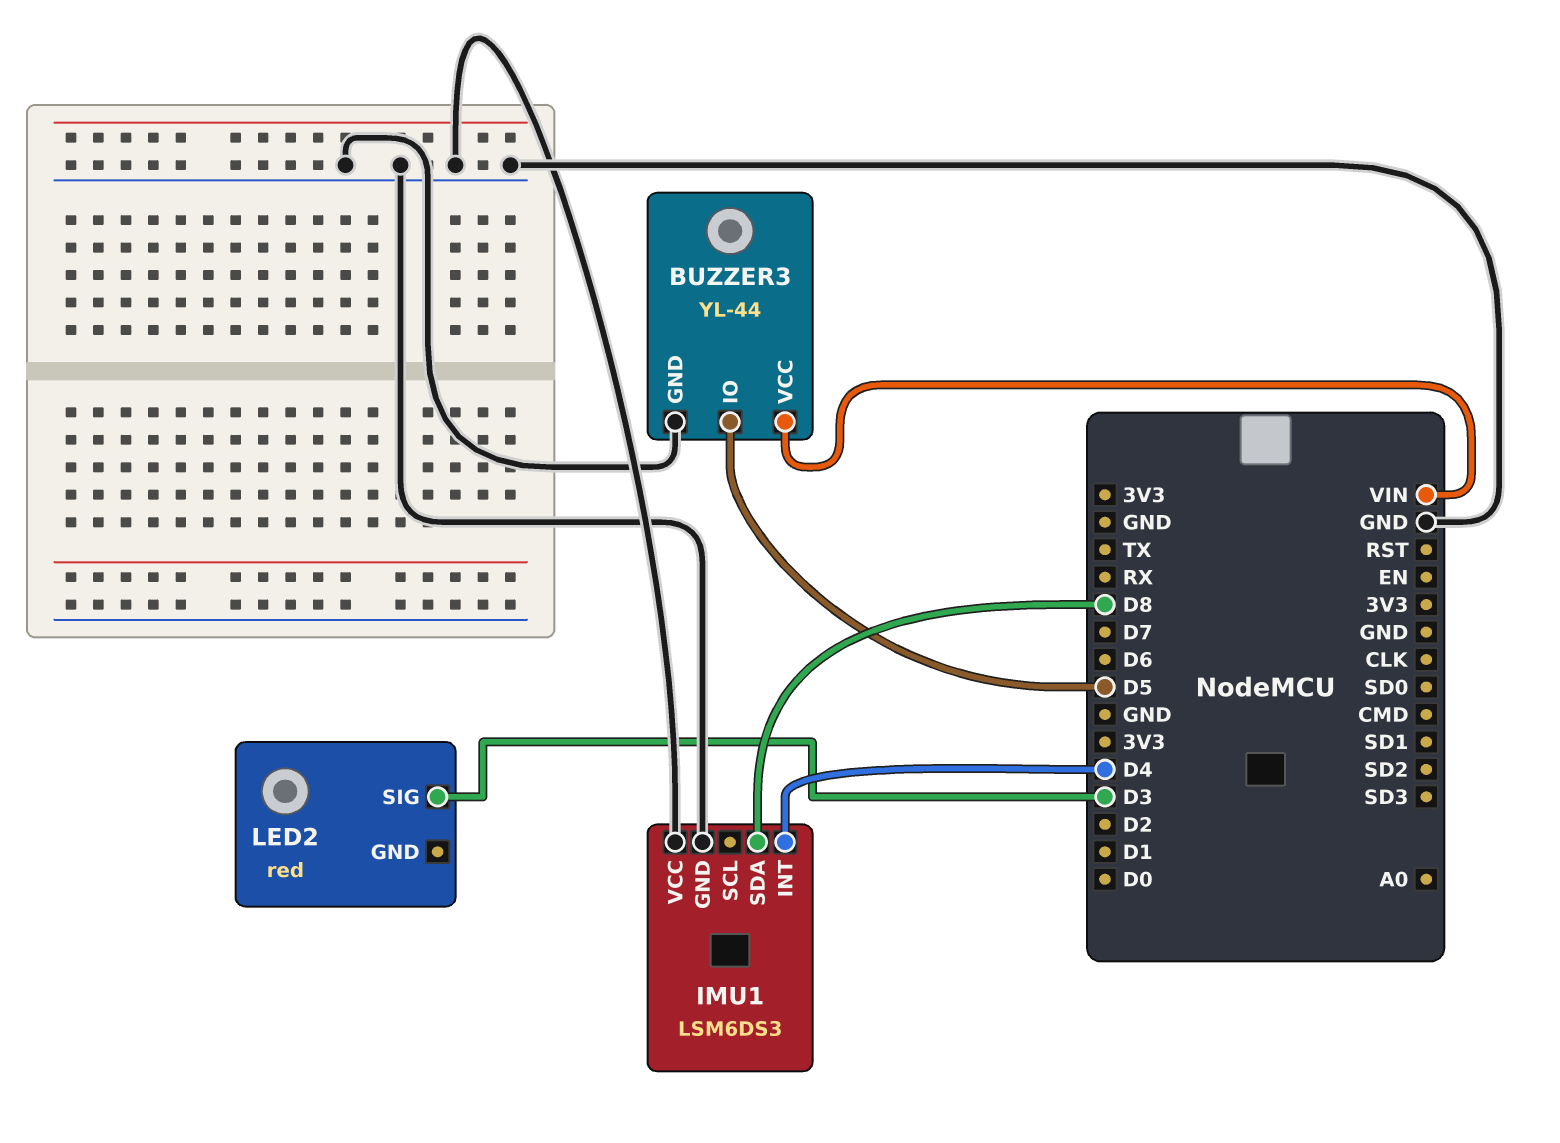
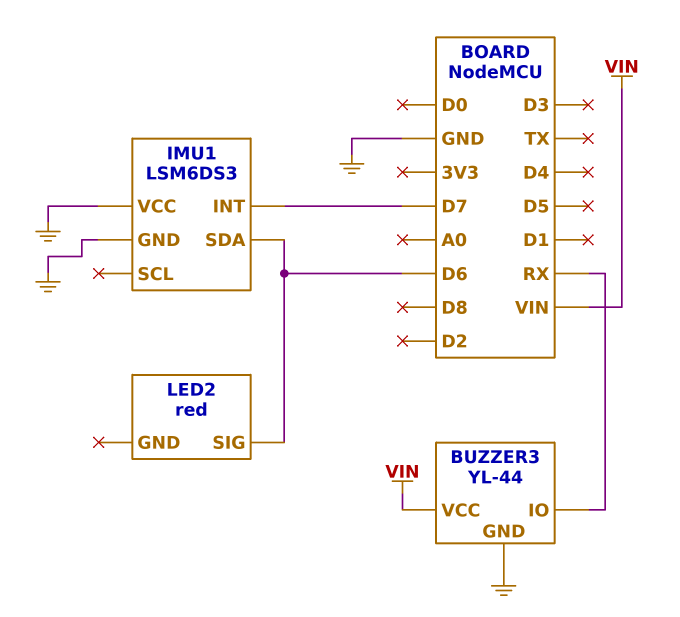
BUZZER3 pin IO: D5 -> RX
IMU1 pin INT: D4 -> D7
IMU1 pin SDA: D8 -> D6
LED2 pin SIG: D3 -> D6

